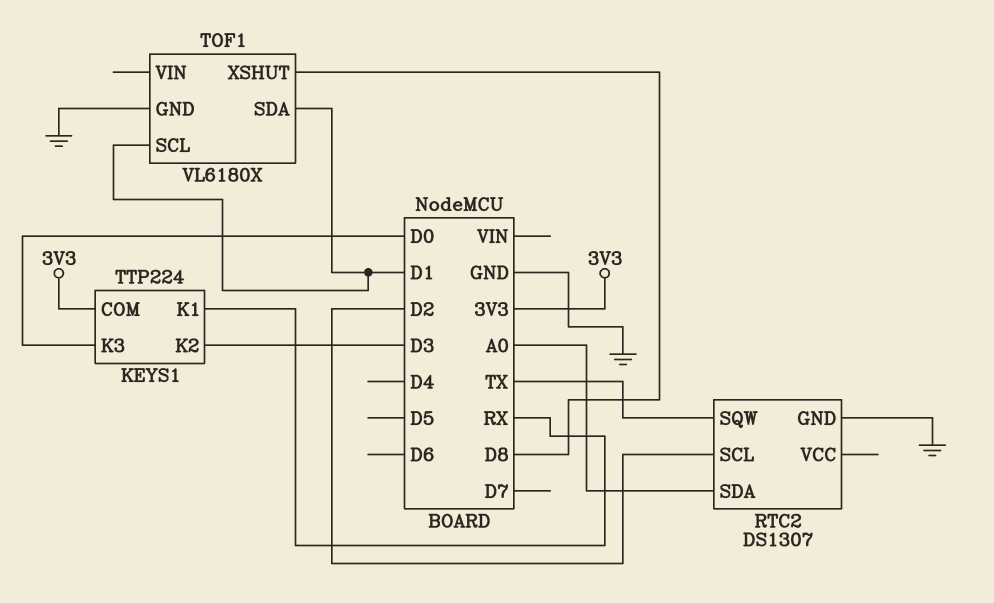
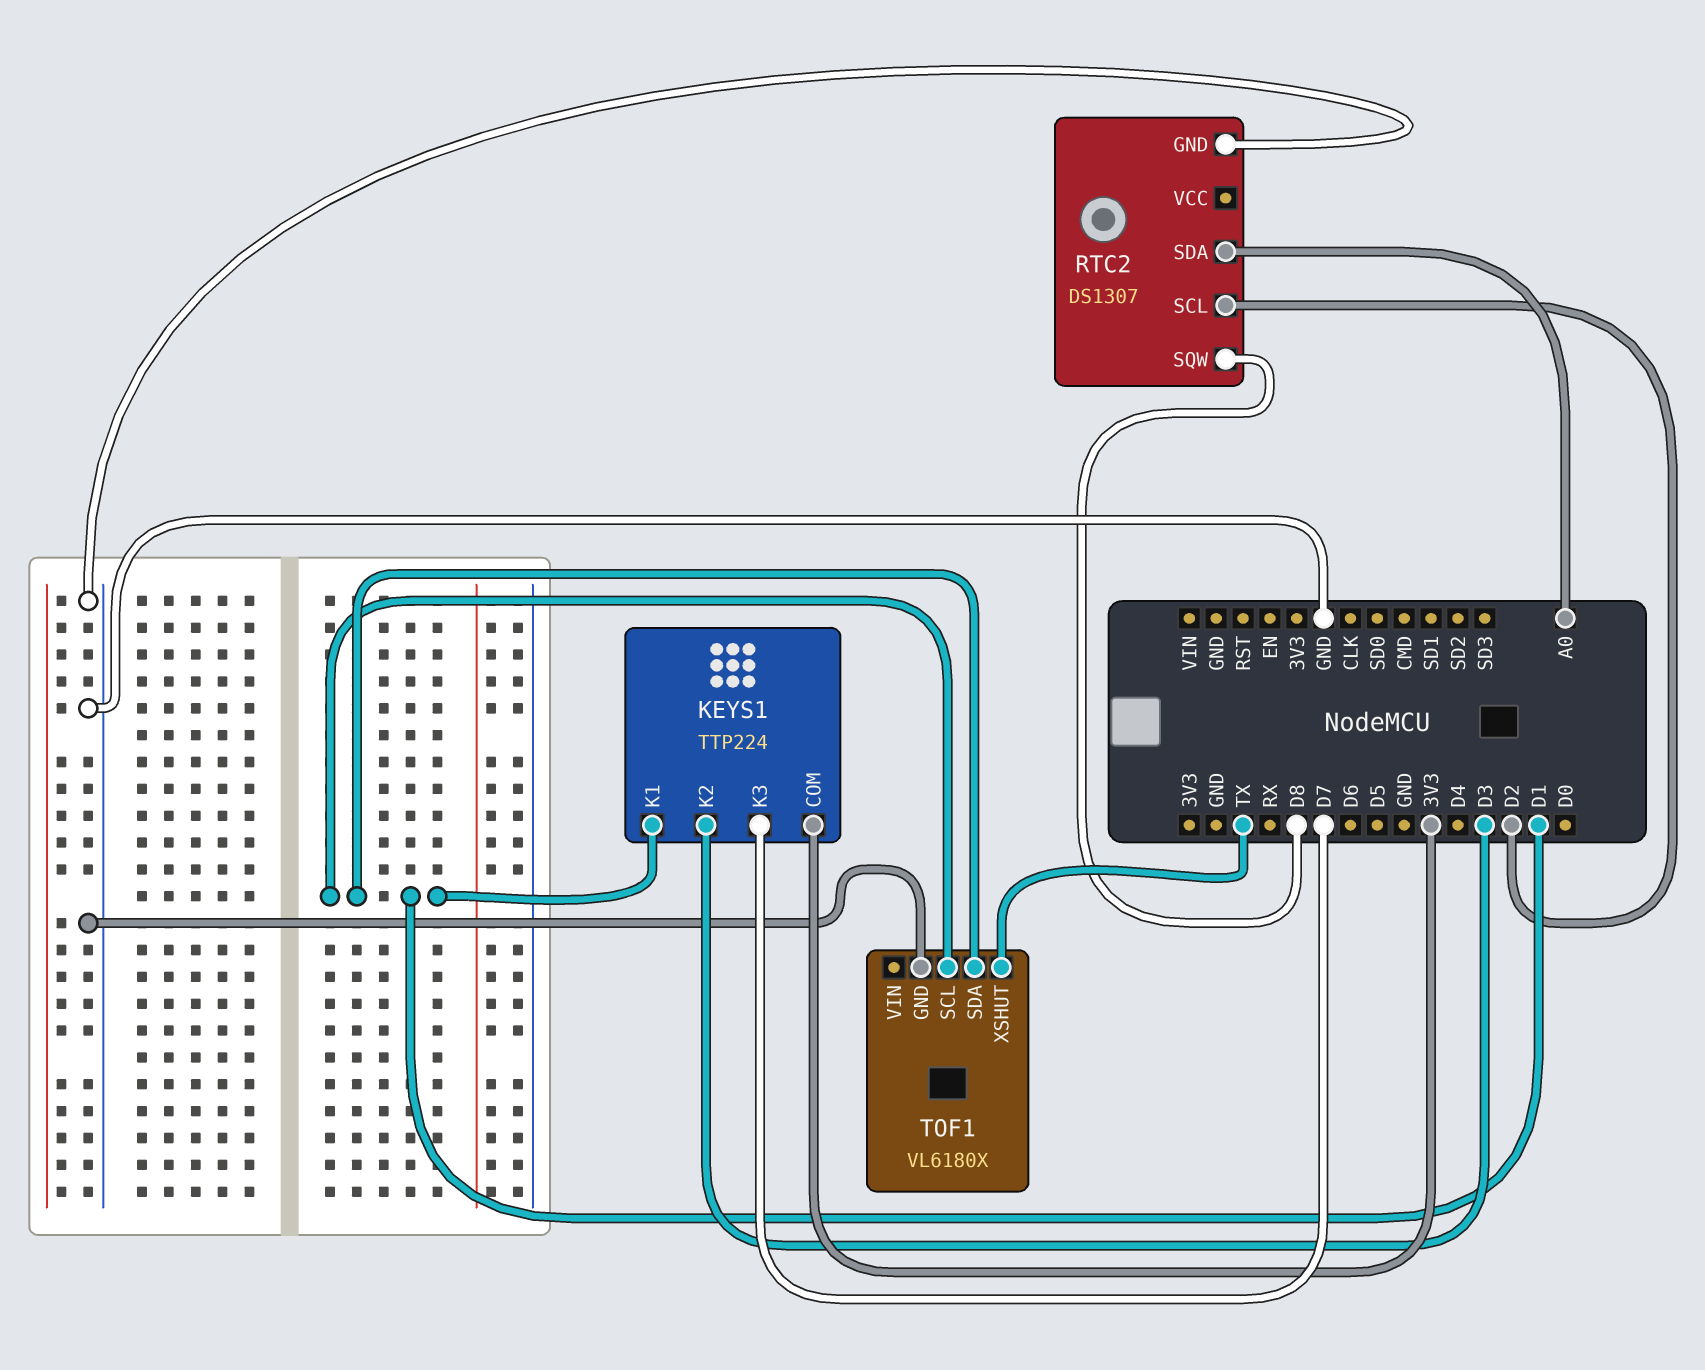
KEYS1 pin K1: RX -> D1
KEYS1 pin K3: D0 -> D7
RTC2 pin SQW: TX -> D8
TOF1 pin XSHUT: D8 -> TX

